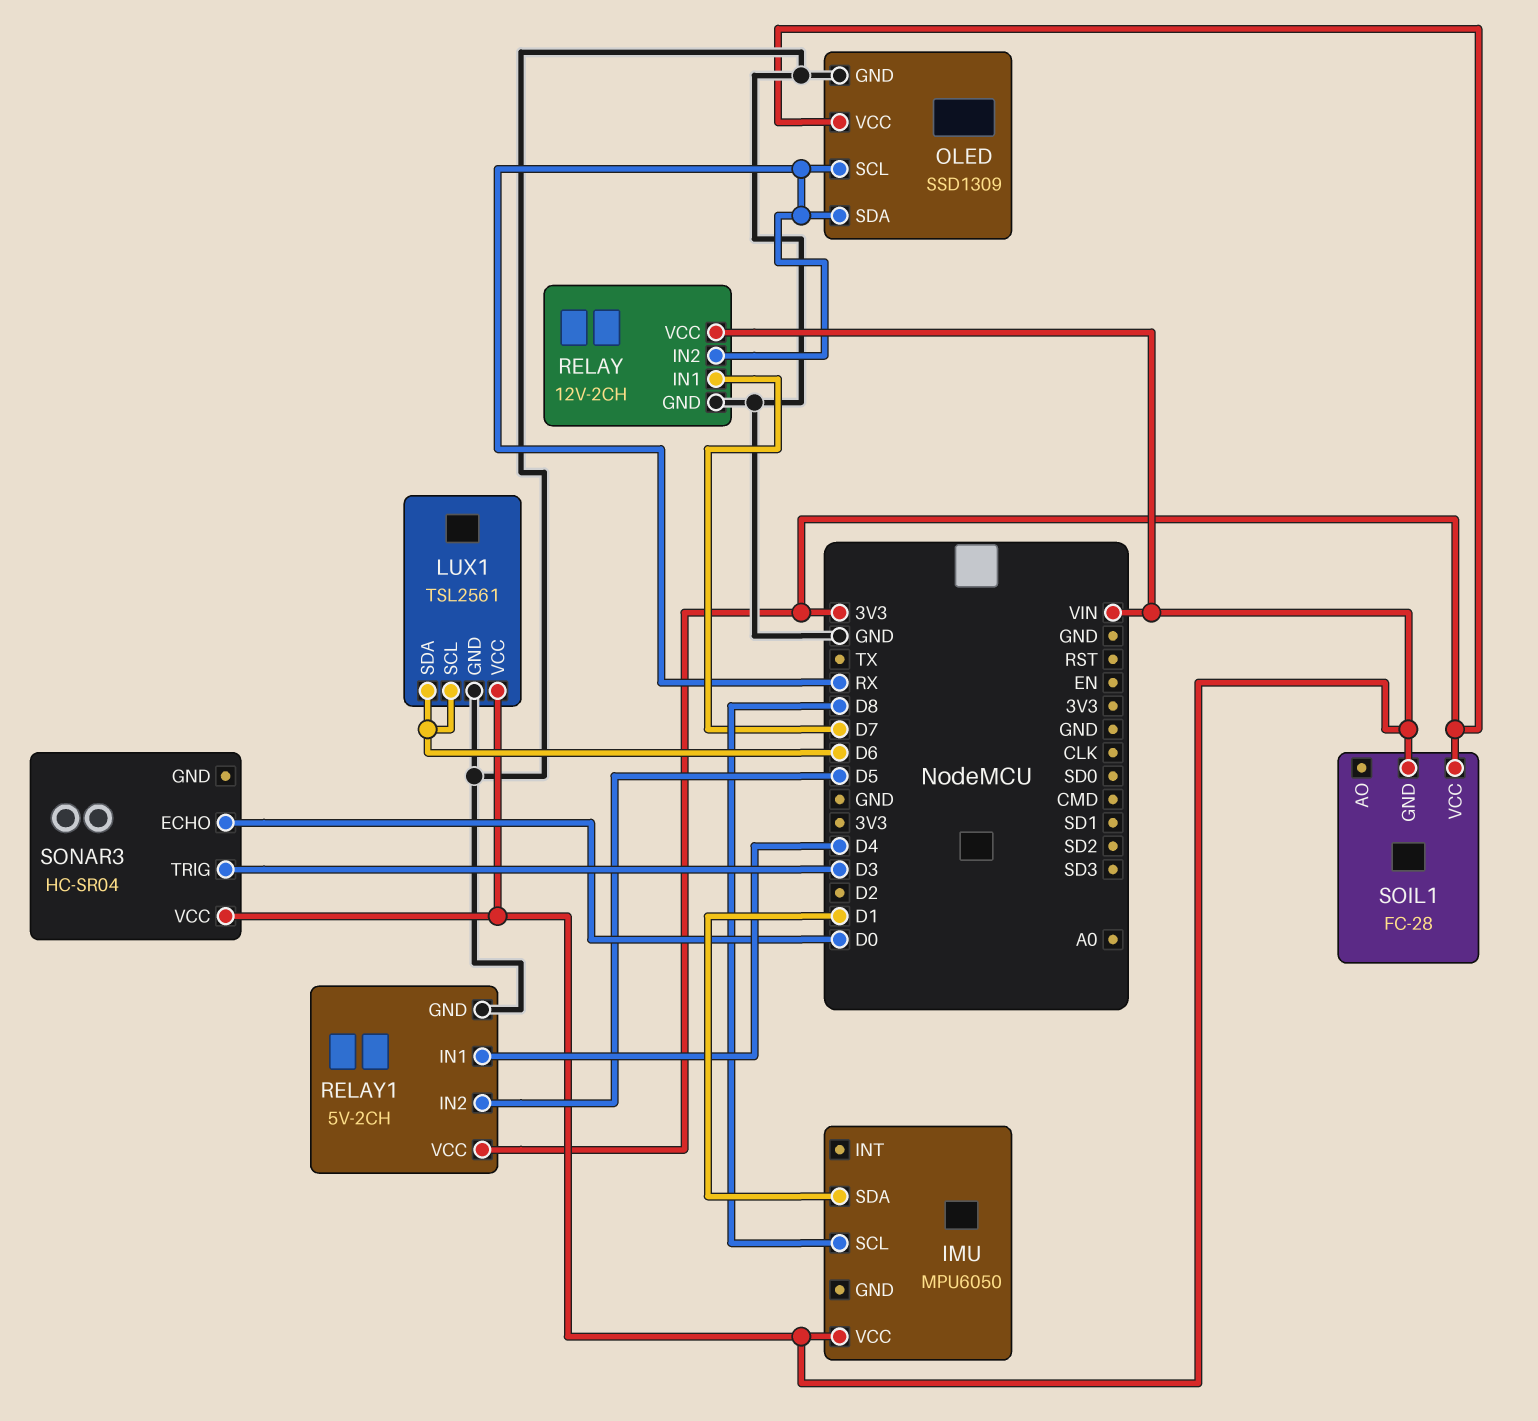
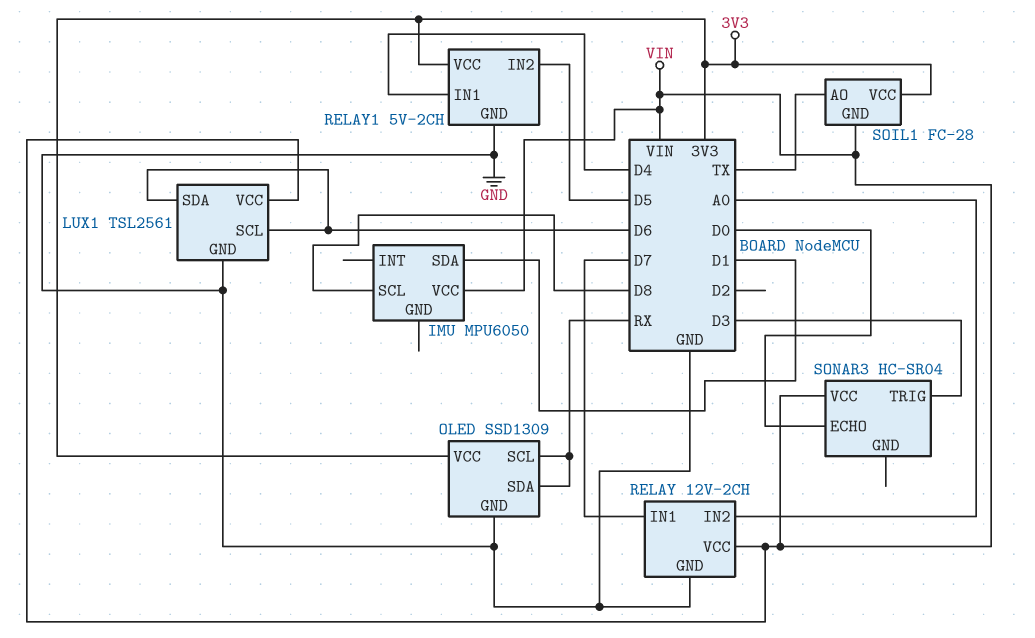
RELAY pin IN2: RX -> A0
SOIL1 pin AO: none -> TX

